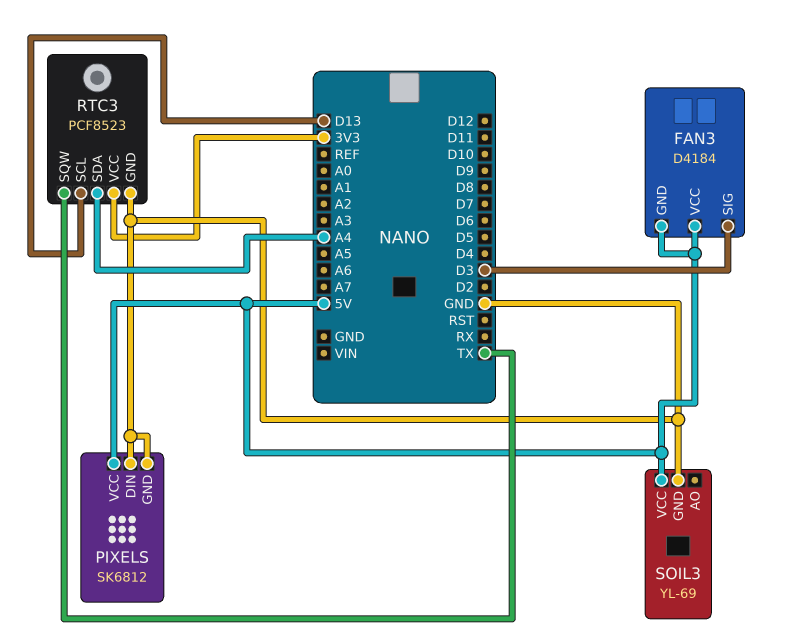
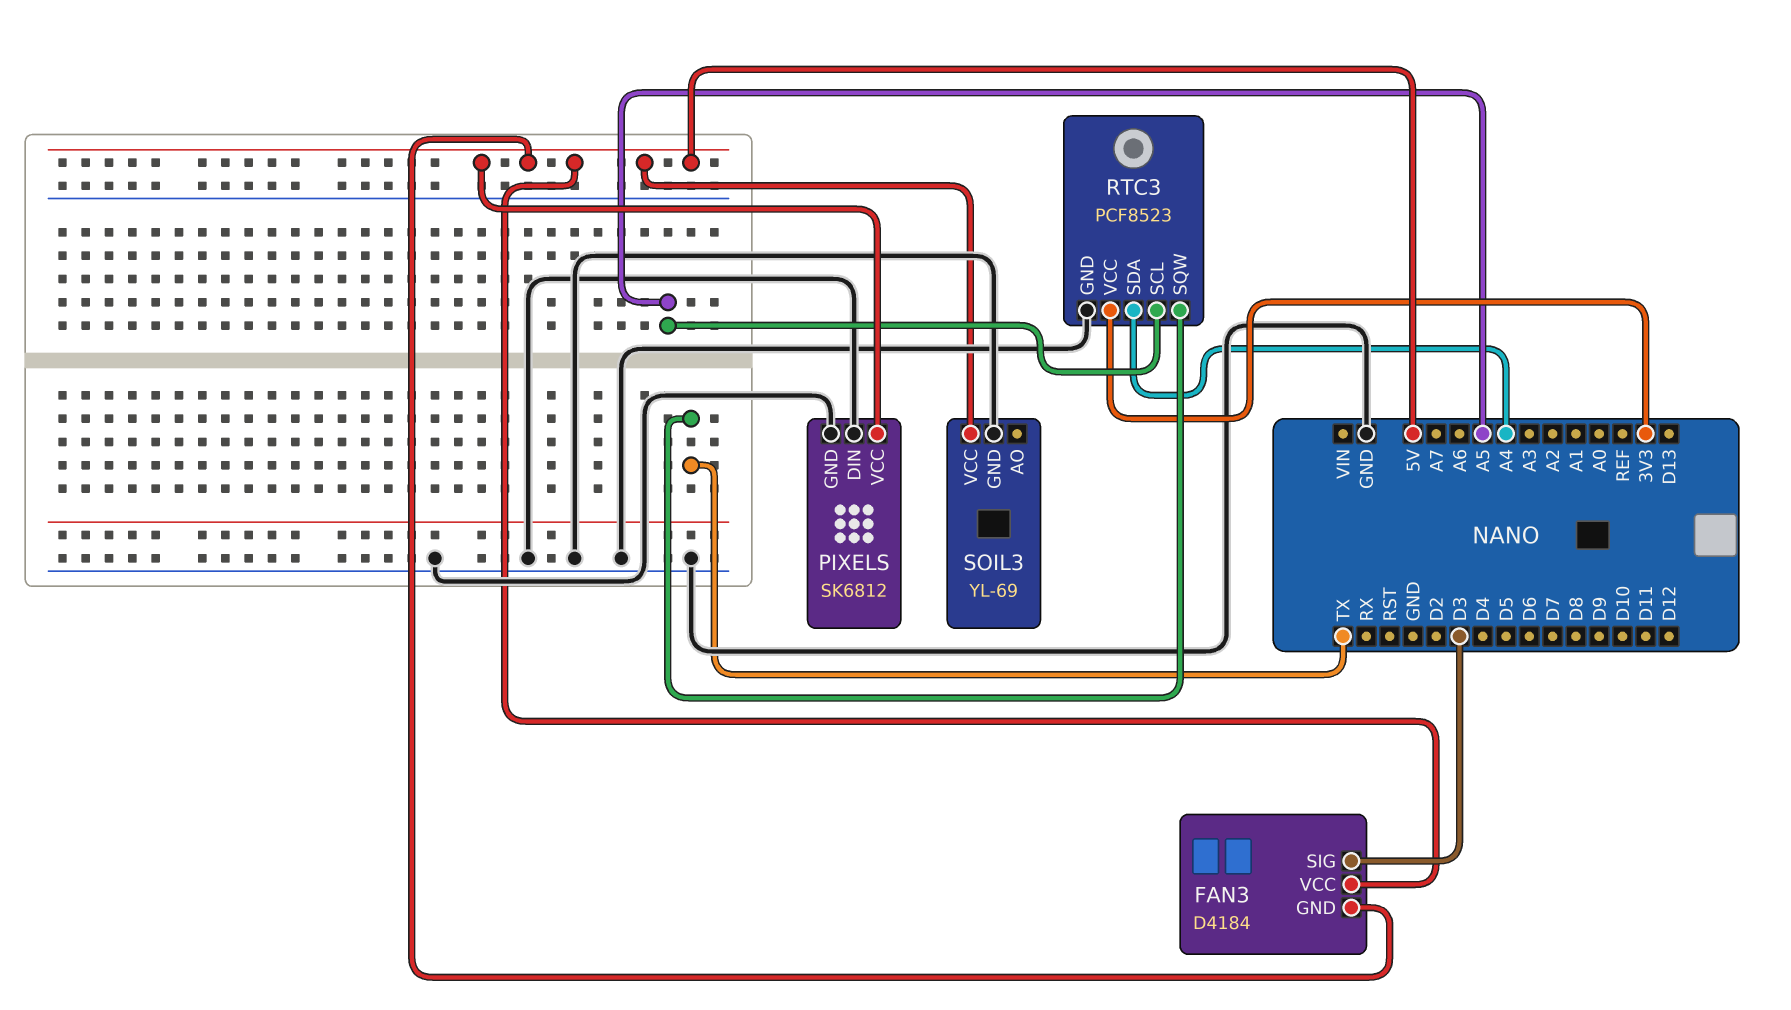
RTC3 pin SCL: D13 -> A5

